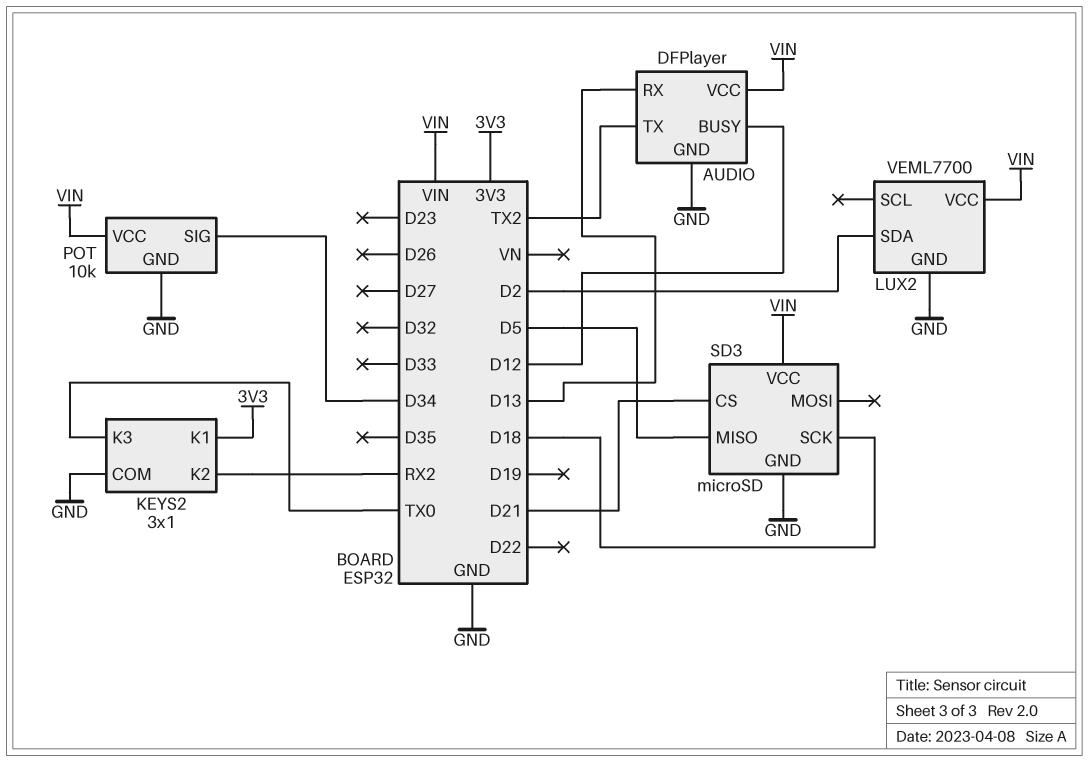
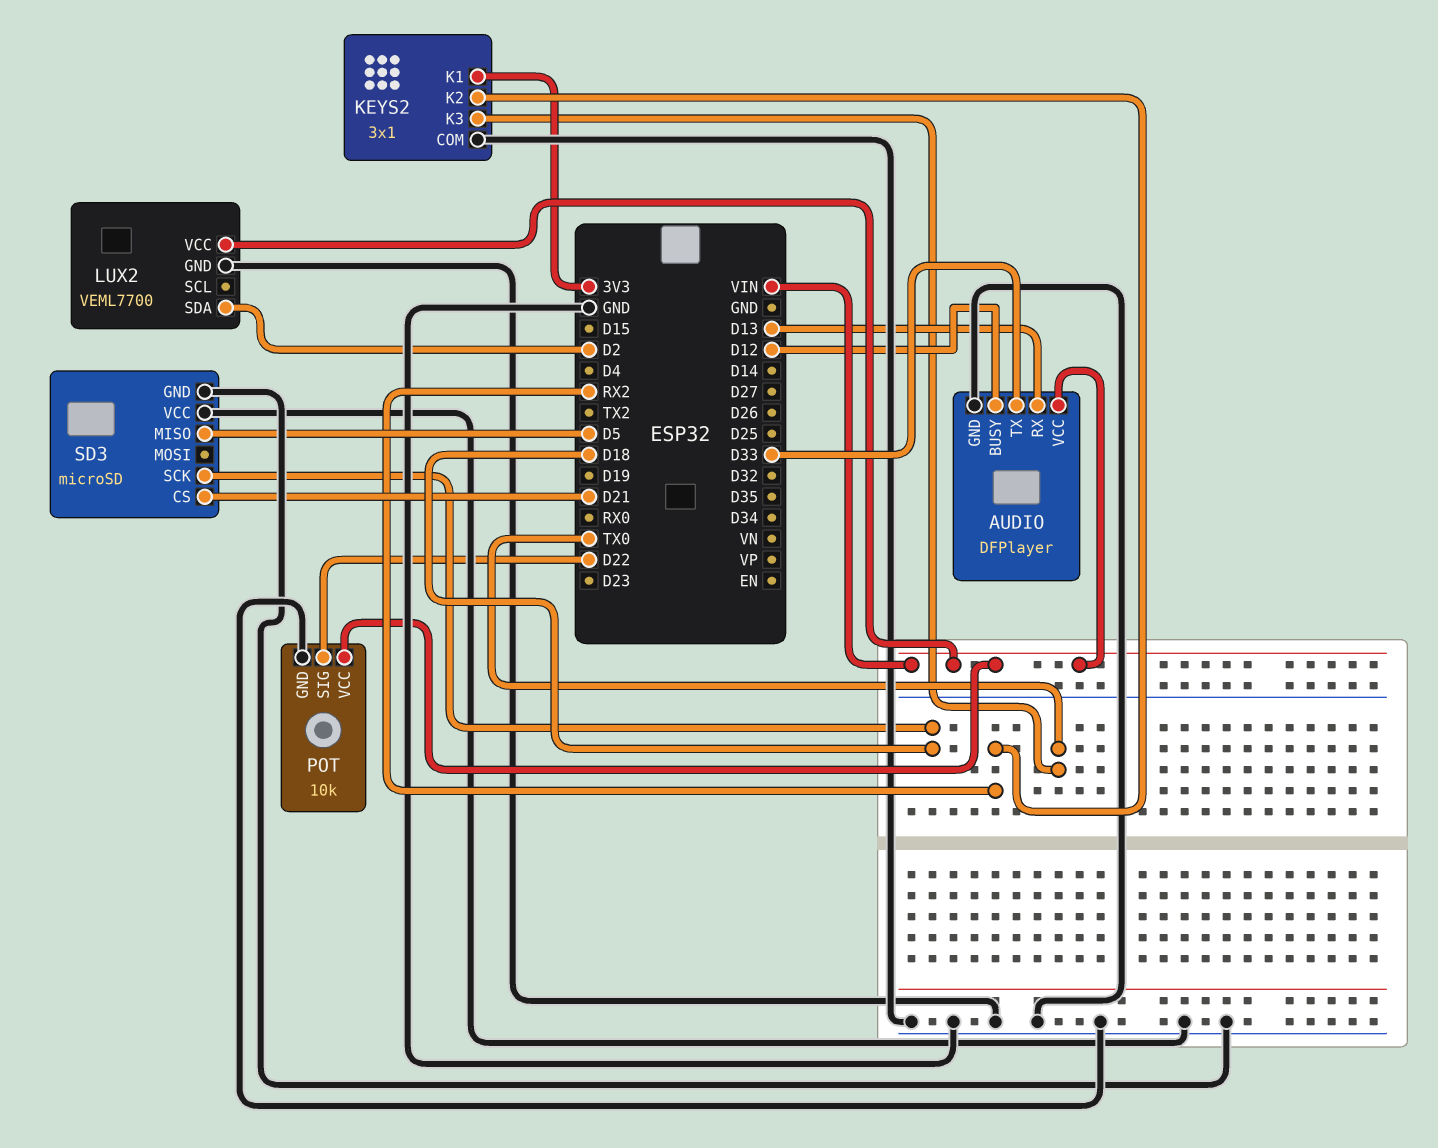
AUDIO pin TX: TX2 -> D33
POT pin SIG: D34 -> D22
SD3 pin VCC: VIN -> GND

